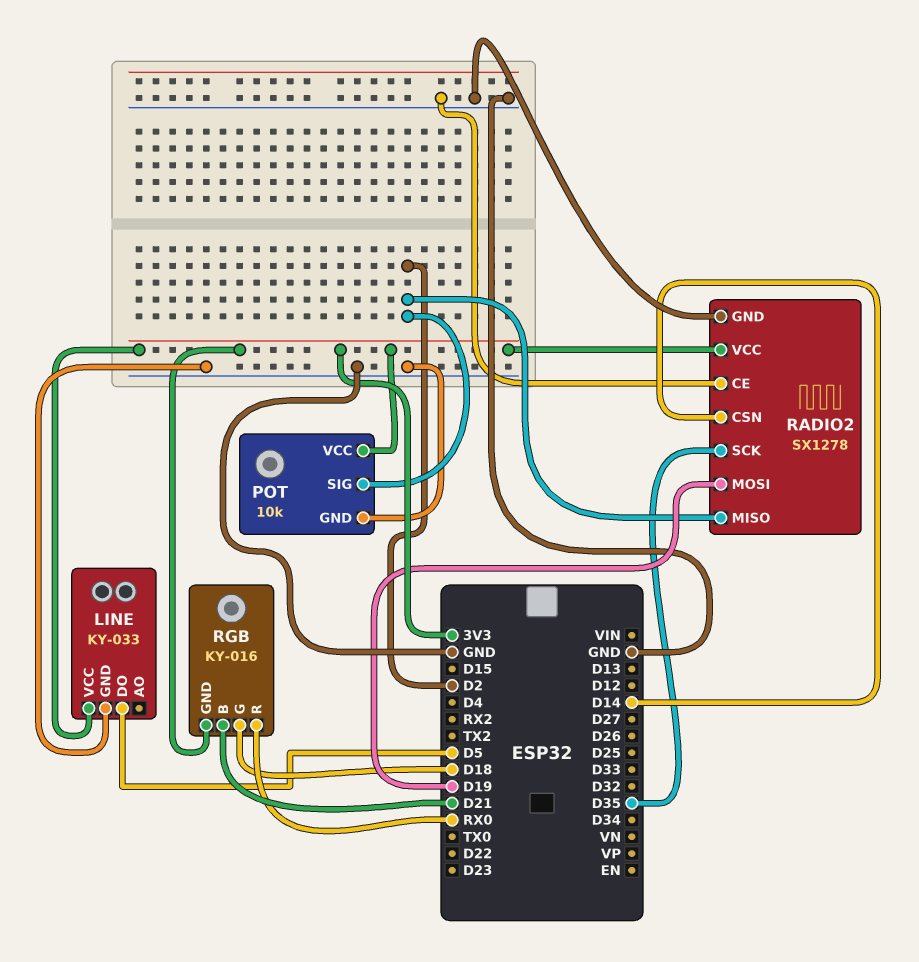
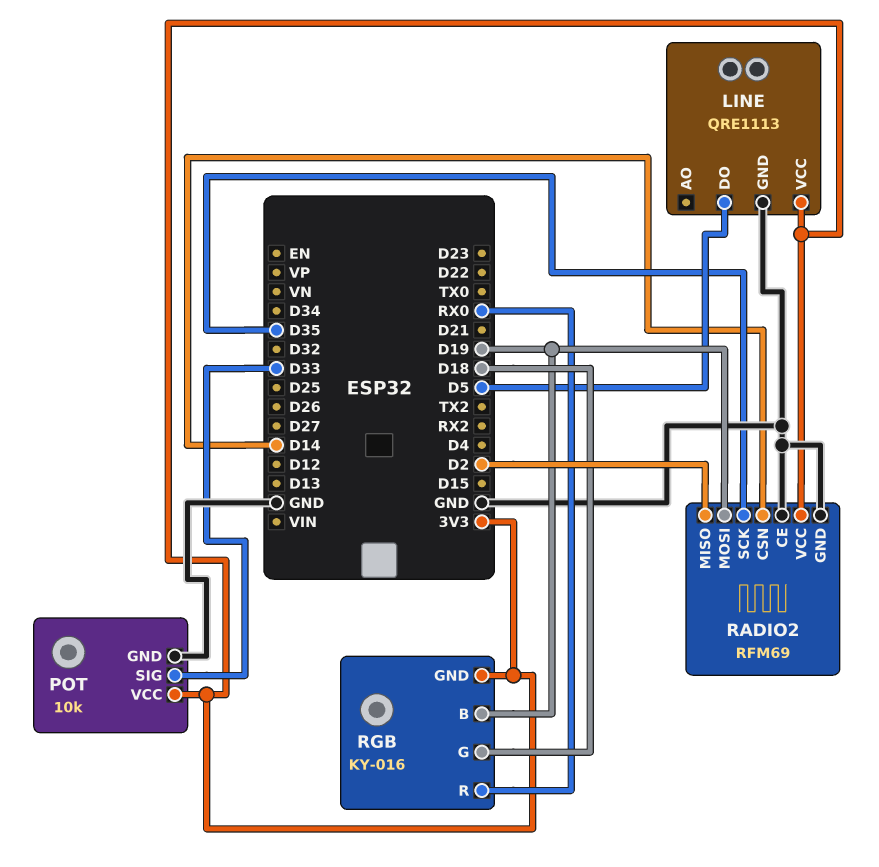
LINE: KY-033 -> QRE1113
POT pin SIG: D2 -> D33
RADIO2: SX1278 -> RFM69
RGB pin B: D21 -> D19

